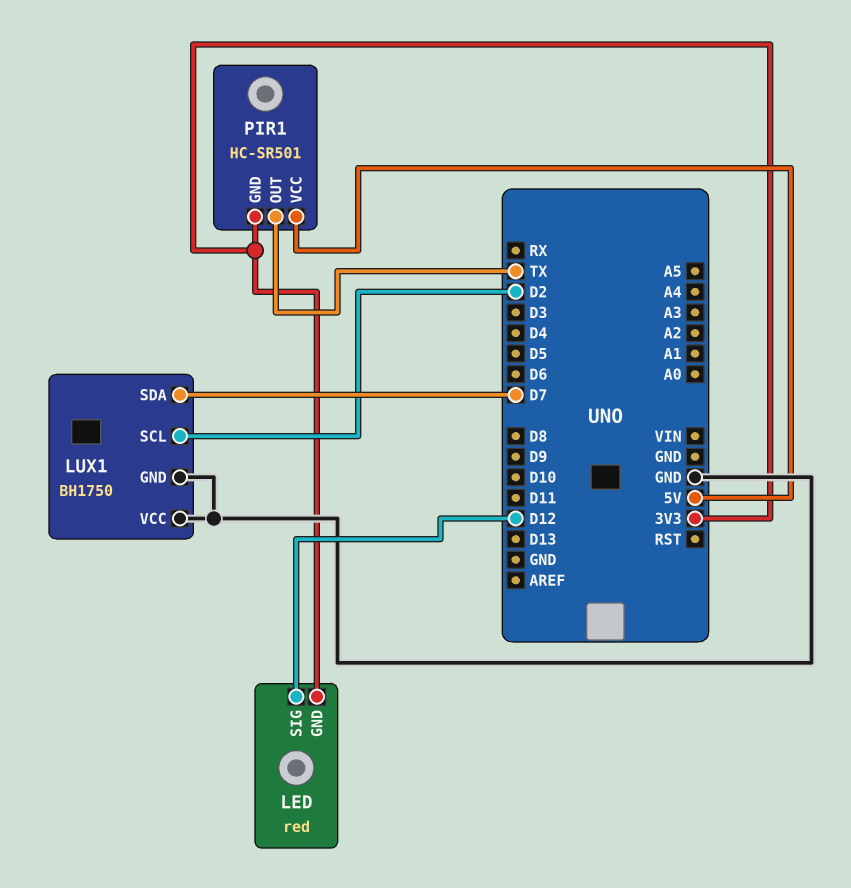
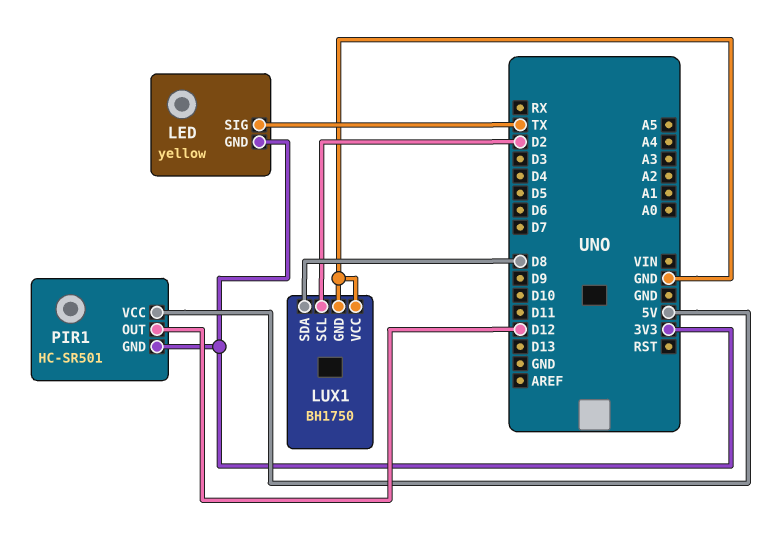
LED: red -> yellow
LED pin SIG: D12 -> TX
LUX1 pin SDA: D7 -> D8
PIR1 pin OUT: TX -> D12

